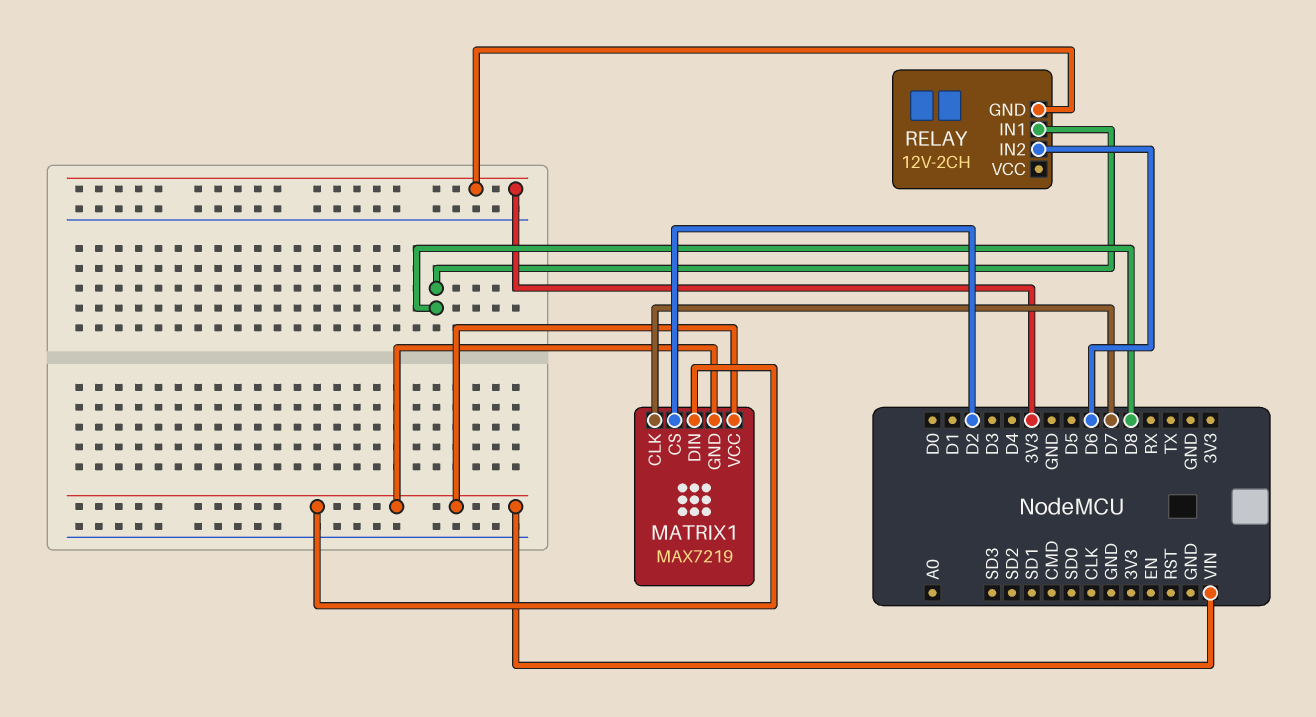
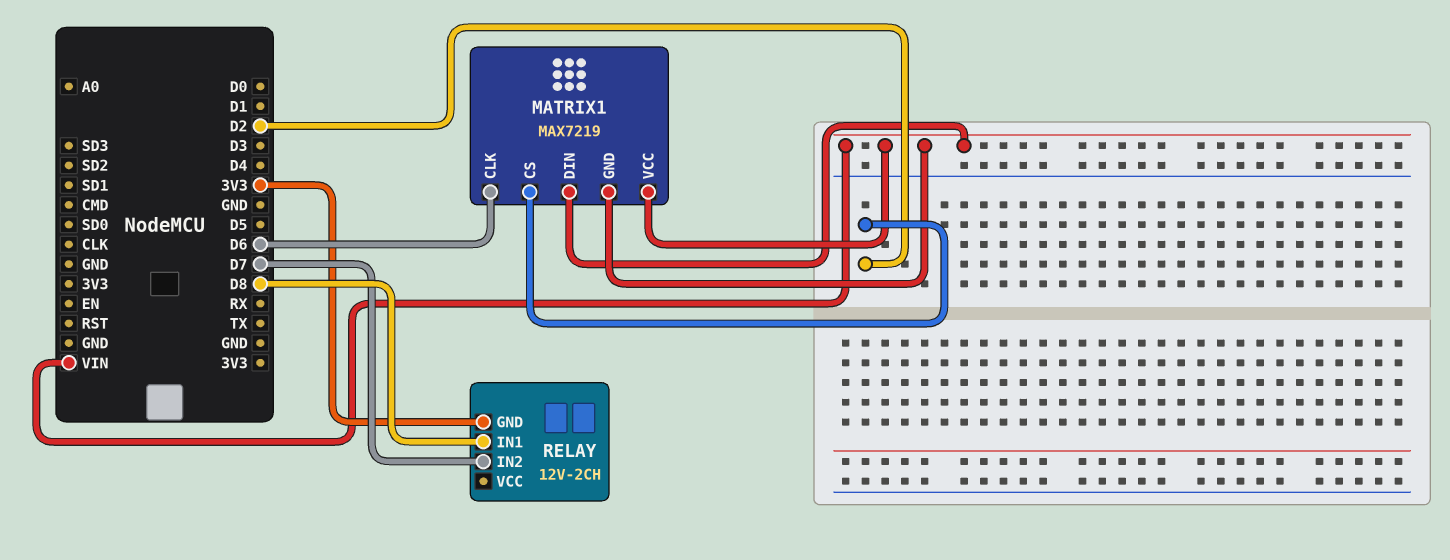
MATRIX1 pin CLK: D7 -> D6
RELAY pin IN2: D6 -> D7

